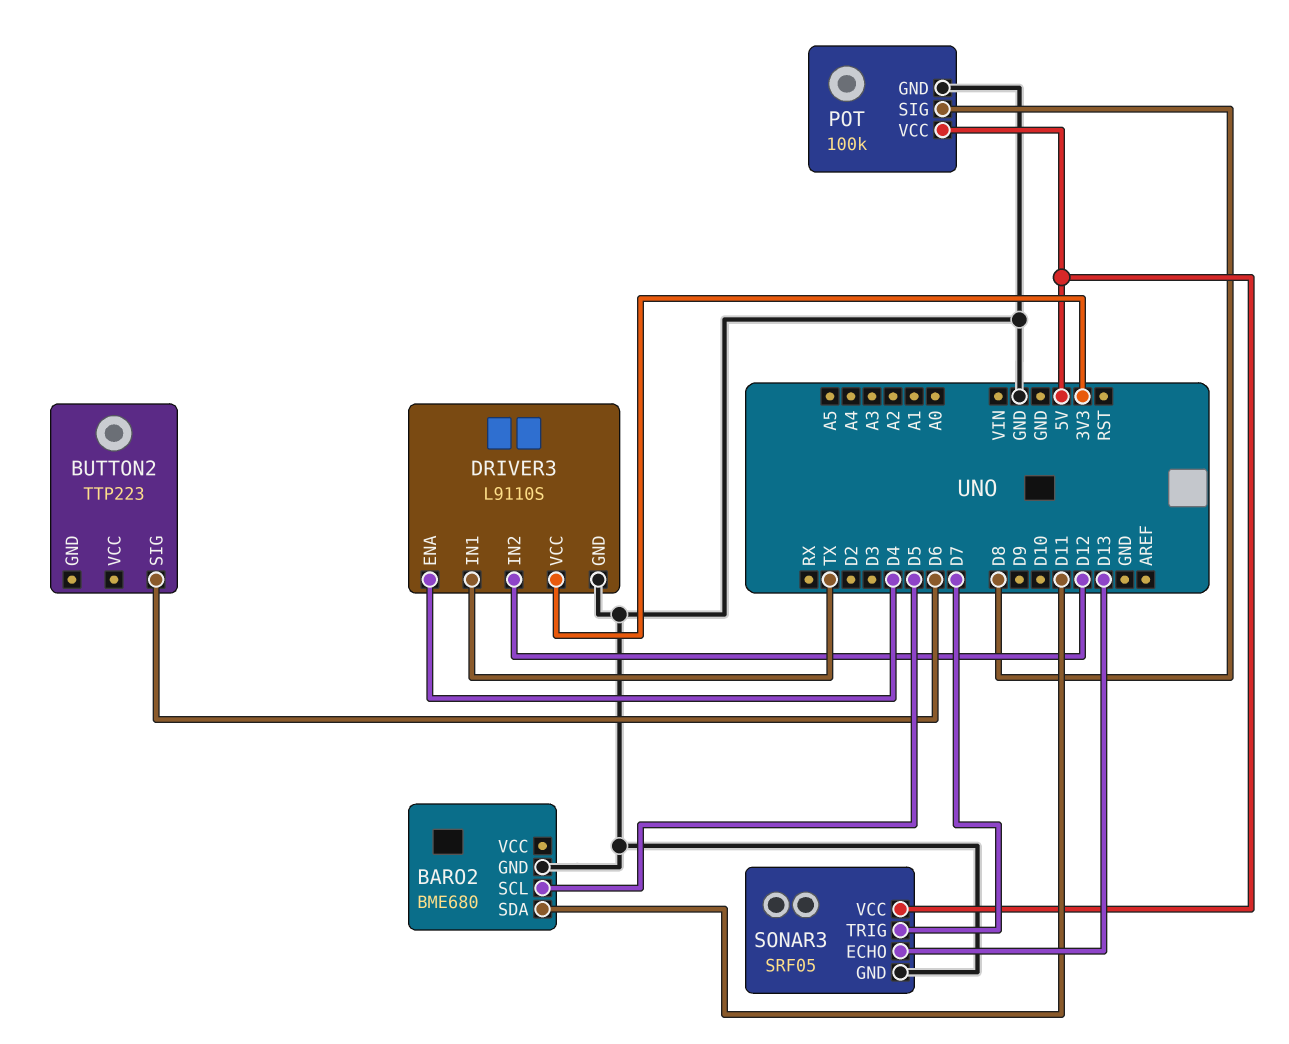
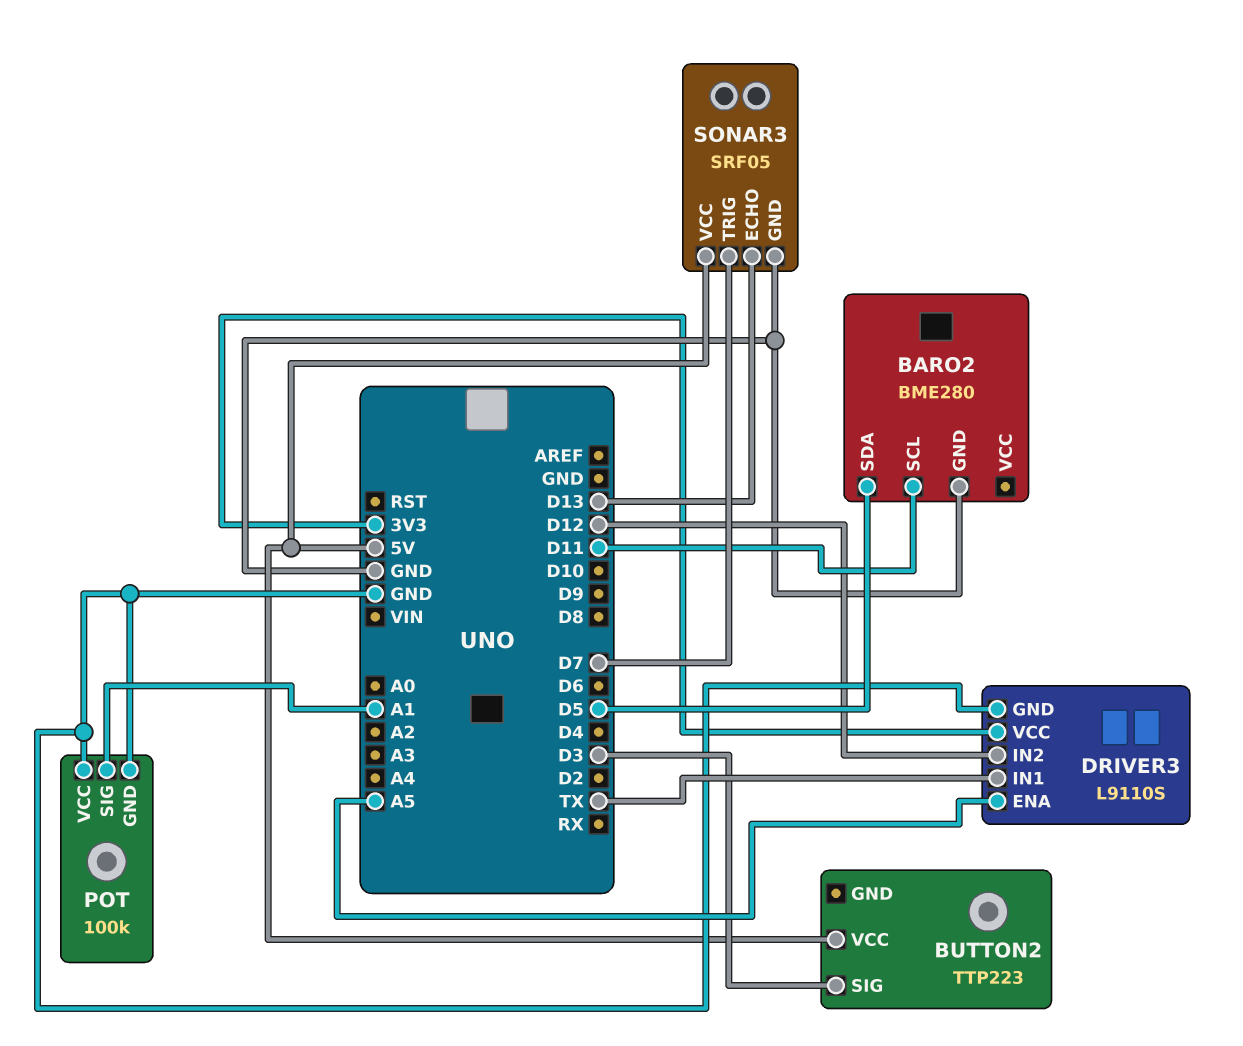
BARO2: BME680 -> BME280
BARO2 pin SCL: D5 -> D11
BARO2 pin SDA: D11 -> D5
BUTTON2 pin SIG: D6 -> D3
BUTTON2 pin VCC: none -> 5V
DRIVER3 pin ENA: D4 -> A5
POT pin SIG: D8 -> A1
POT pin VCC: 5V -> GND

